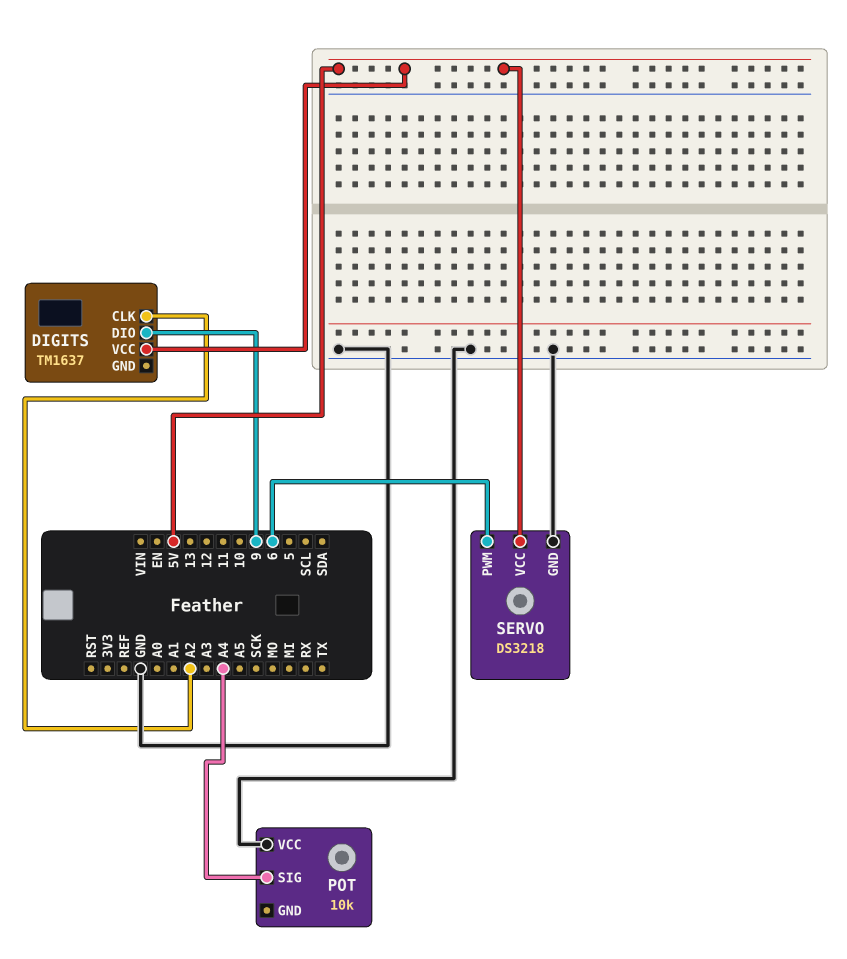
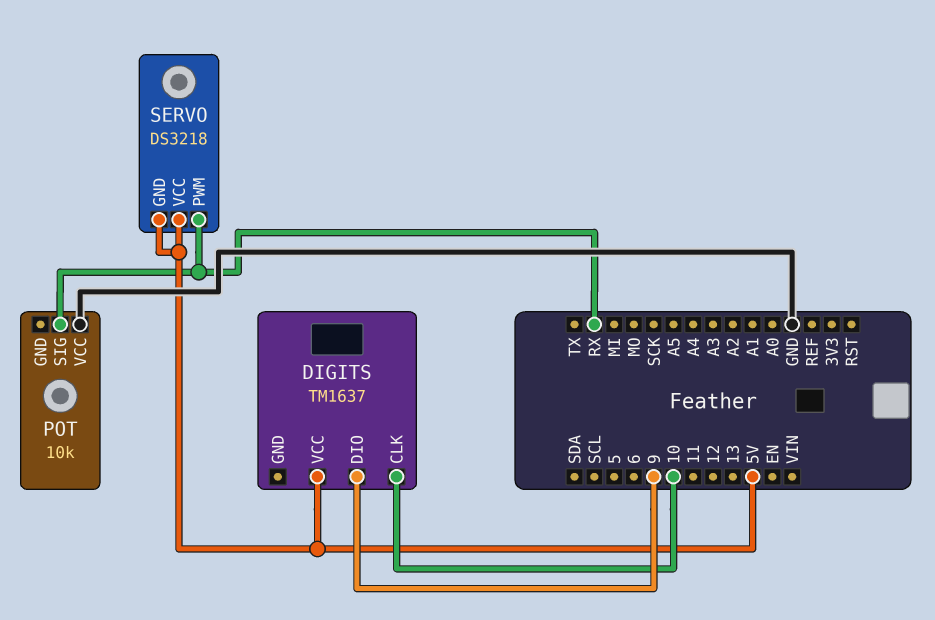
DIGITS pin CLK: A2 -> 10
POT pin SIG: A4 -> RX
SERVO pin GND: GND -> 5V
SERVO pin PWM: 6 -> RX

